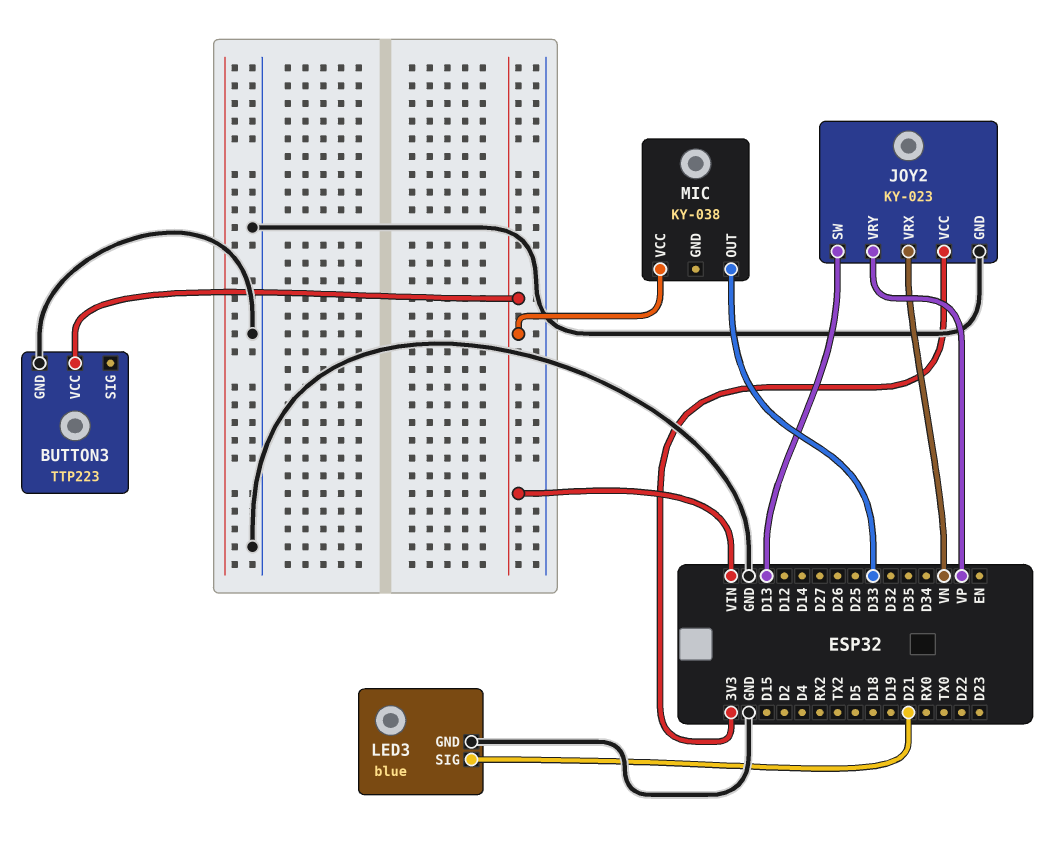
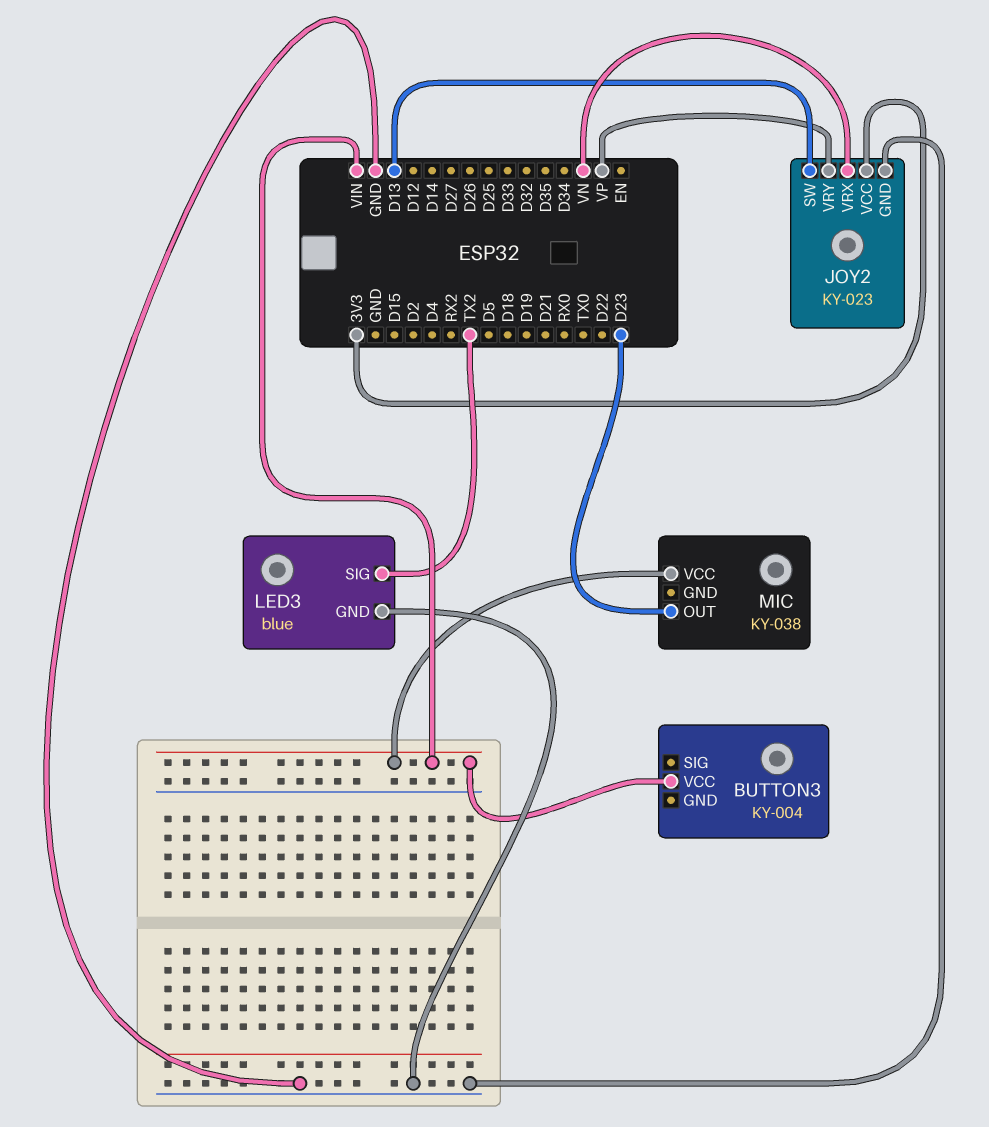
BUTTON3: TTP223 -> KY-004
BUTTON3 pin GND: GND -> none
LED3 pin SIG: D21 -> TX2
MIC pin OUT: D33 -> D23

